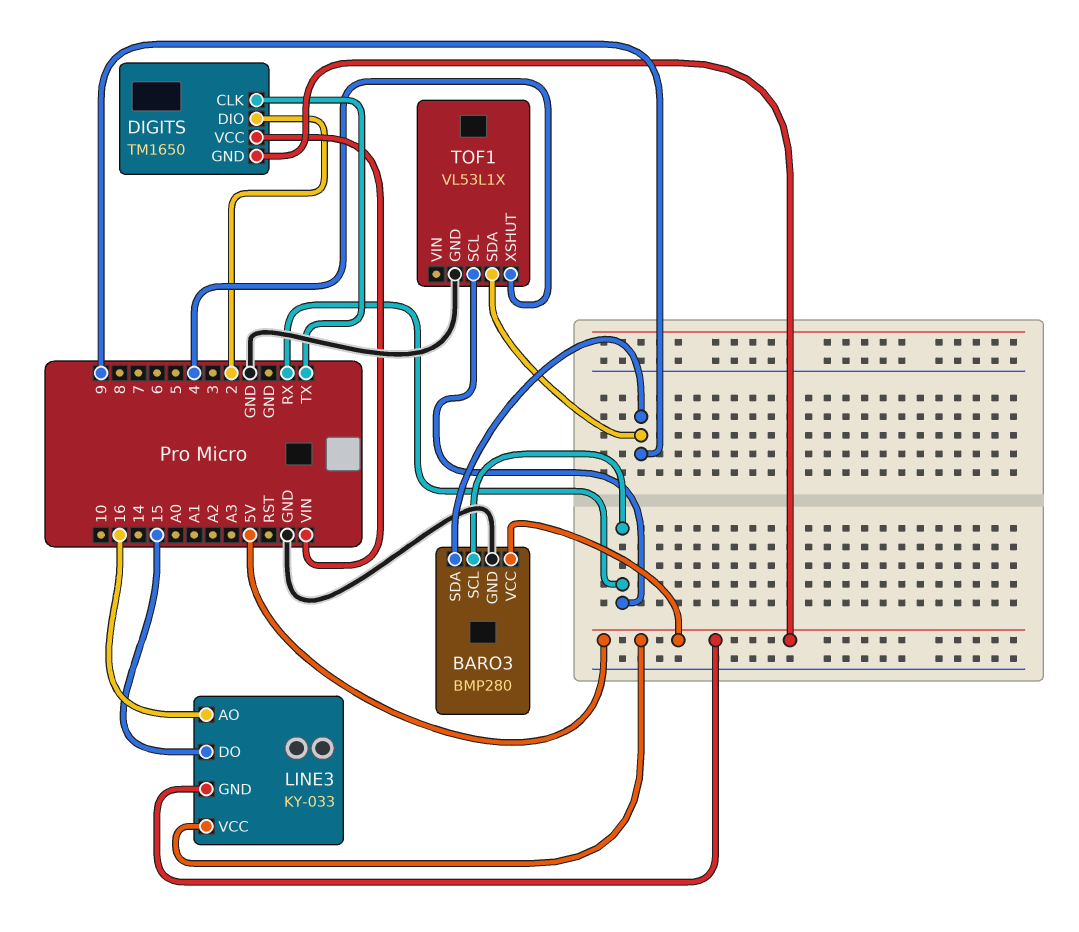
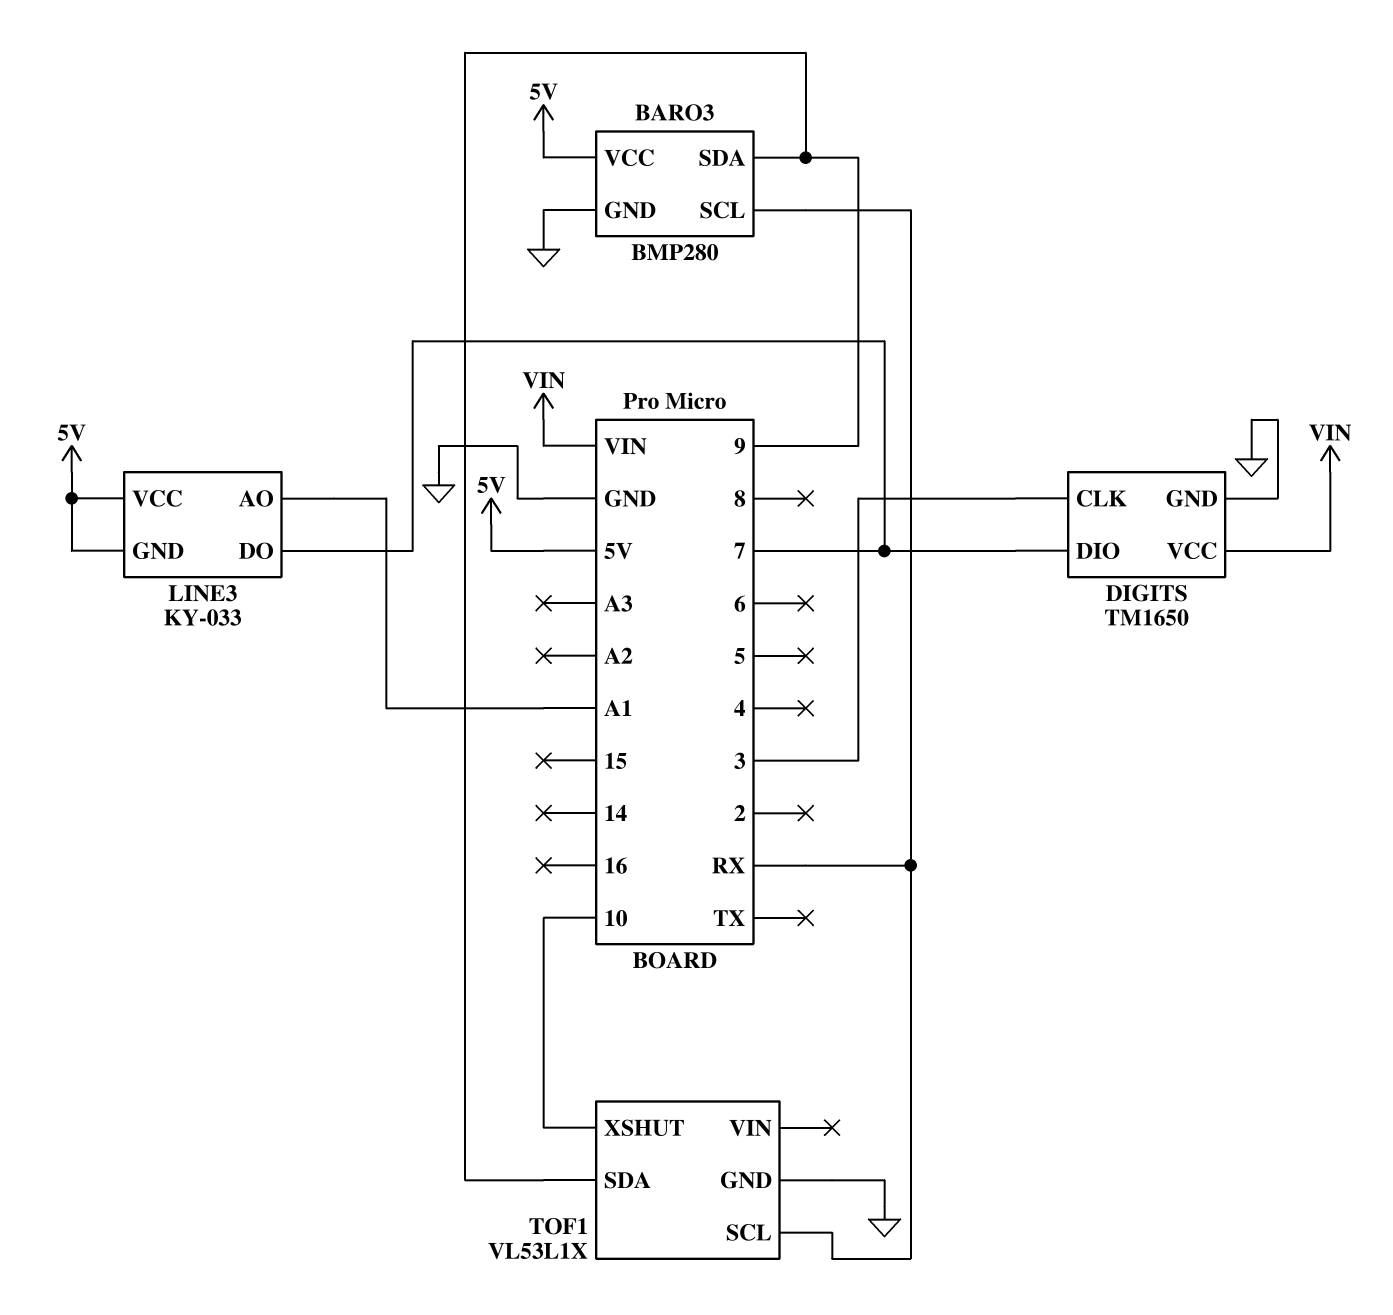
DIGITS pin CLK: TX -> 3
DIGITS pin DIO: 2 -> 7
DIGITS pin GND: 5V -> GND
LINE3 pin AO: 16 -> A1
LINE3 pin DO: 15 -> 7
TOF1 pin XSHUT: 4 -> 10

